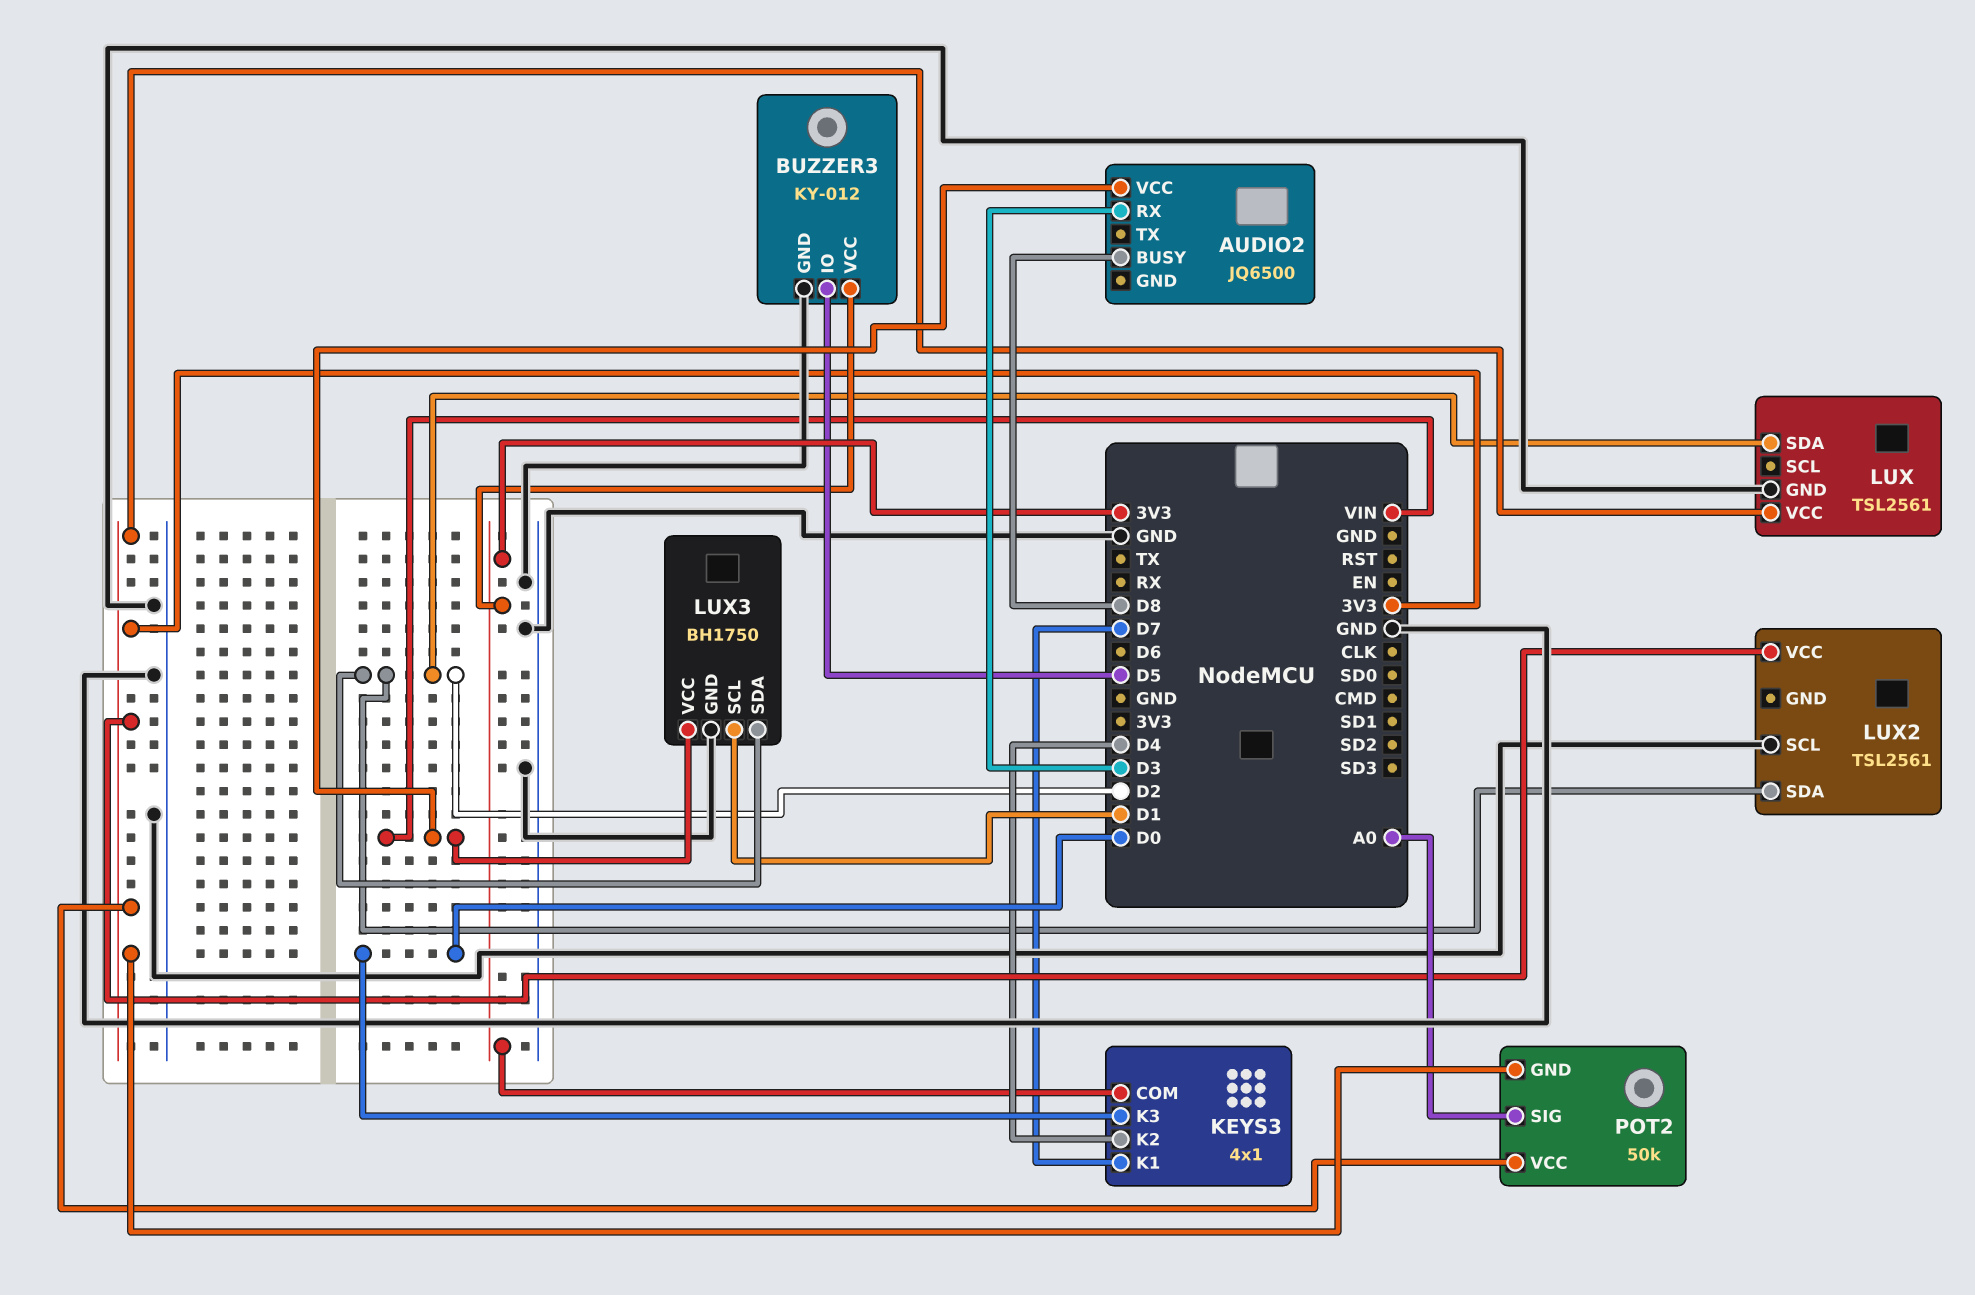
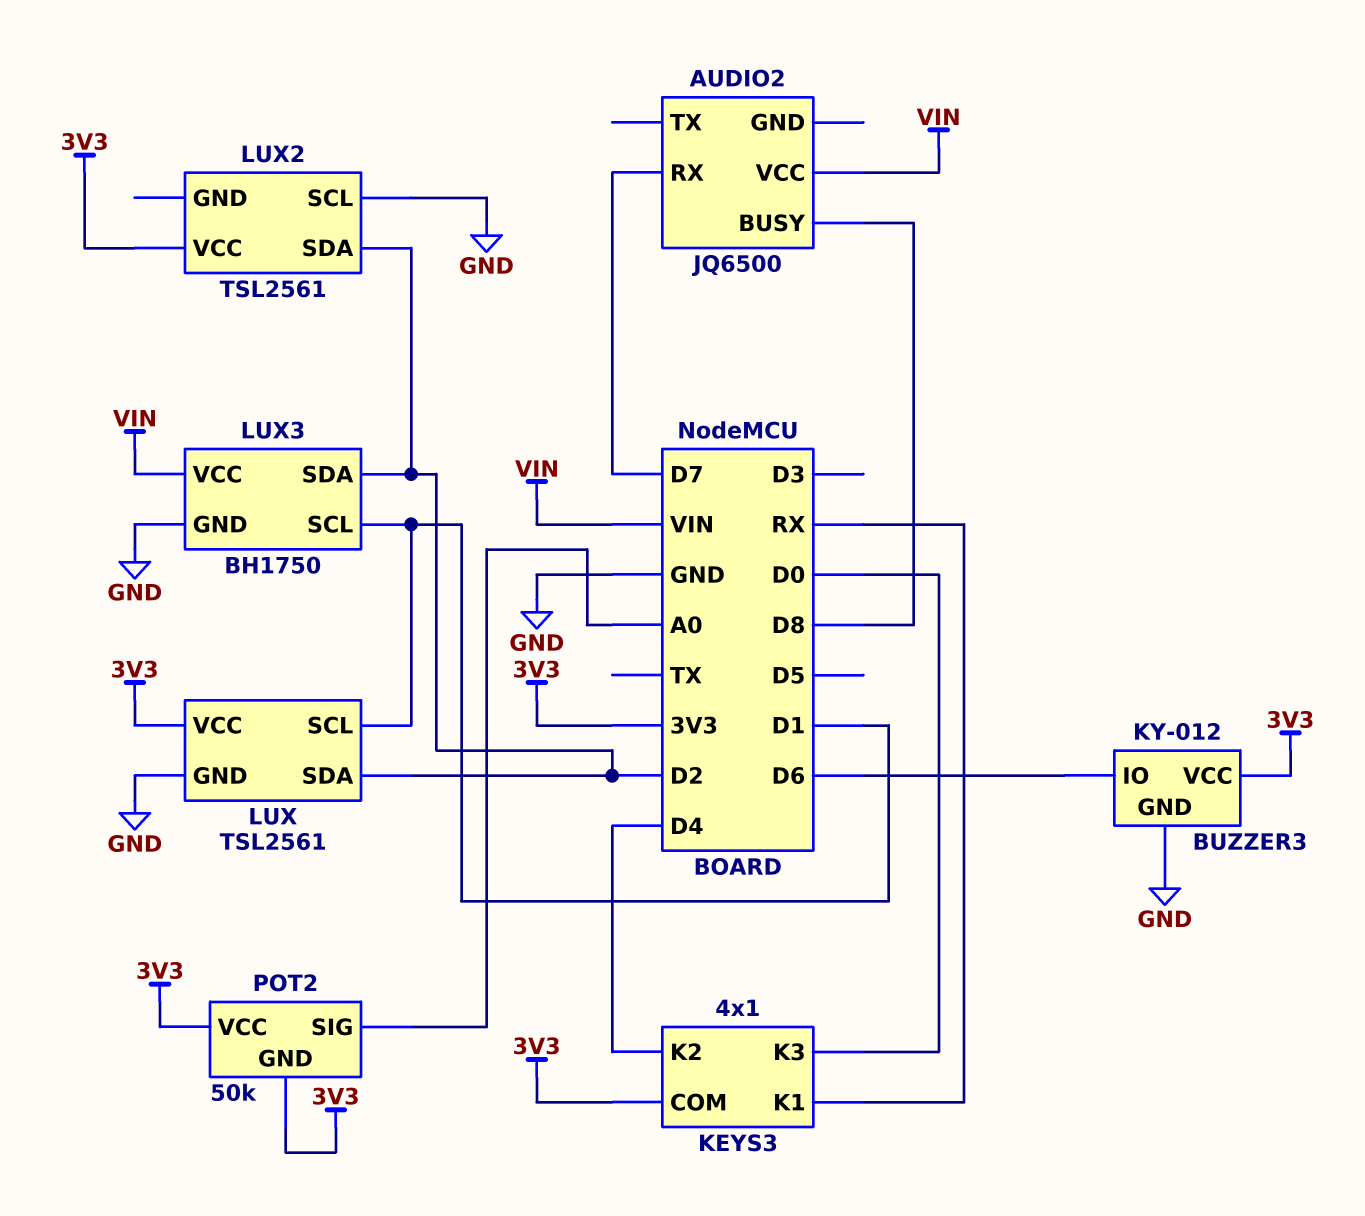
AUDIO2 pin RX: D3 -> D7
BUZZER3 pin IO: D5 -> D6
KEYS3 pin K1: D7 -> RX
LUX pin SCL: none -> D1

